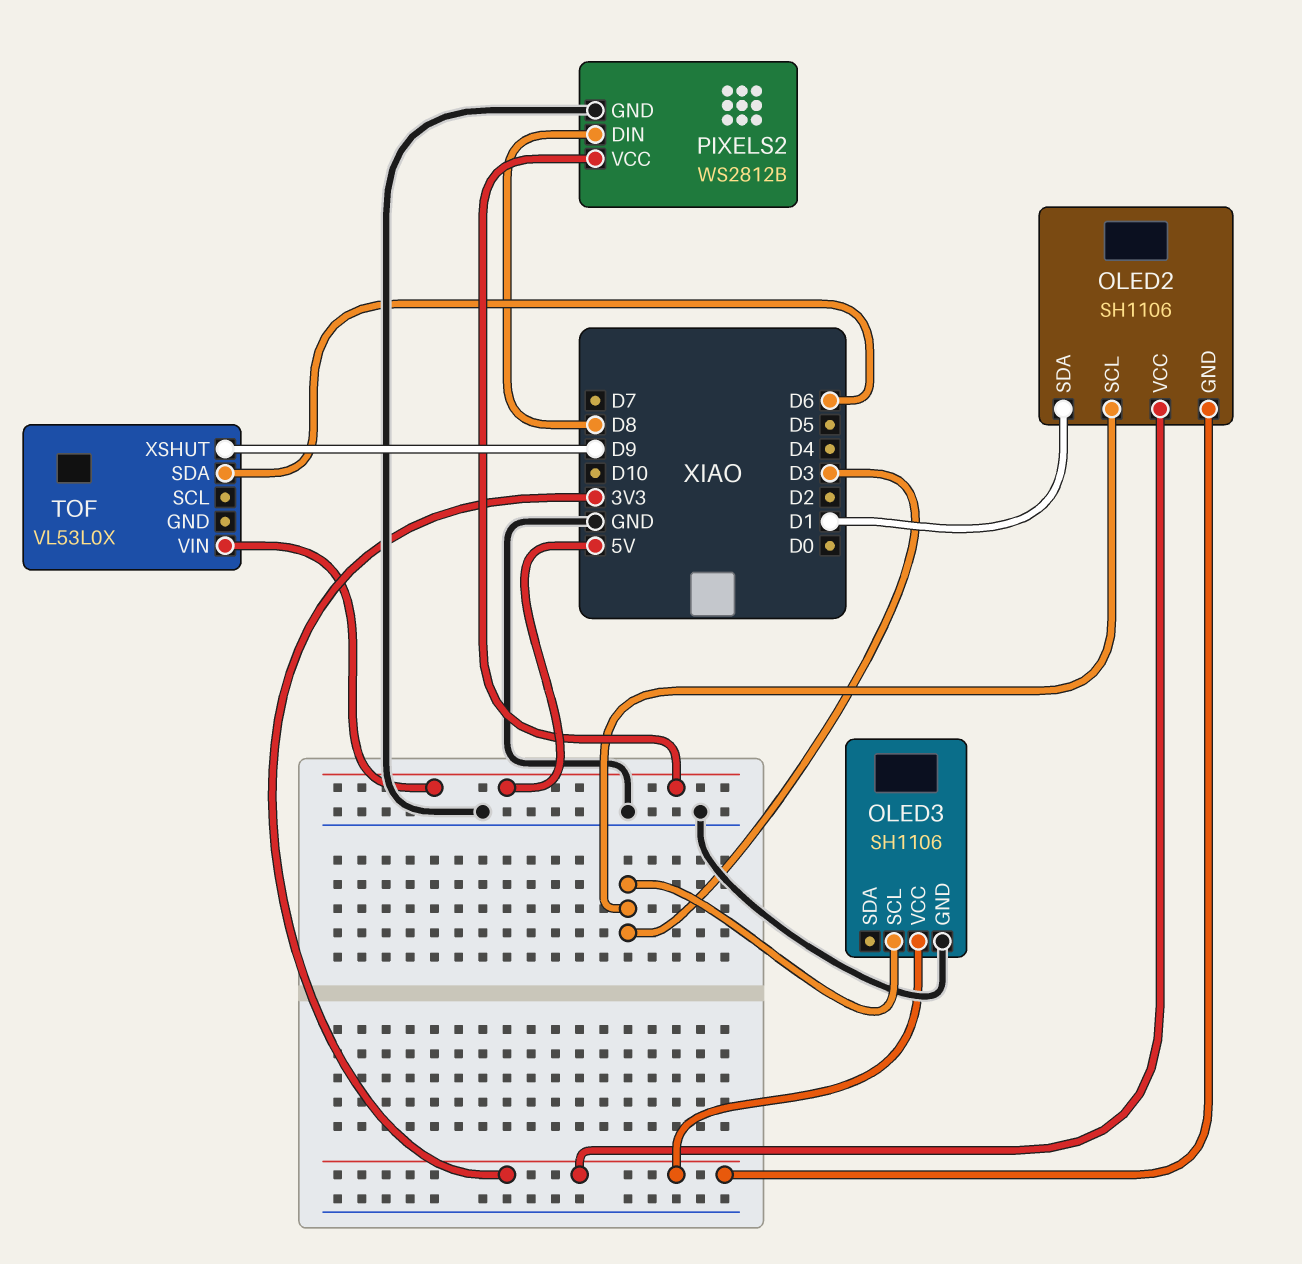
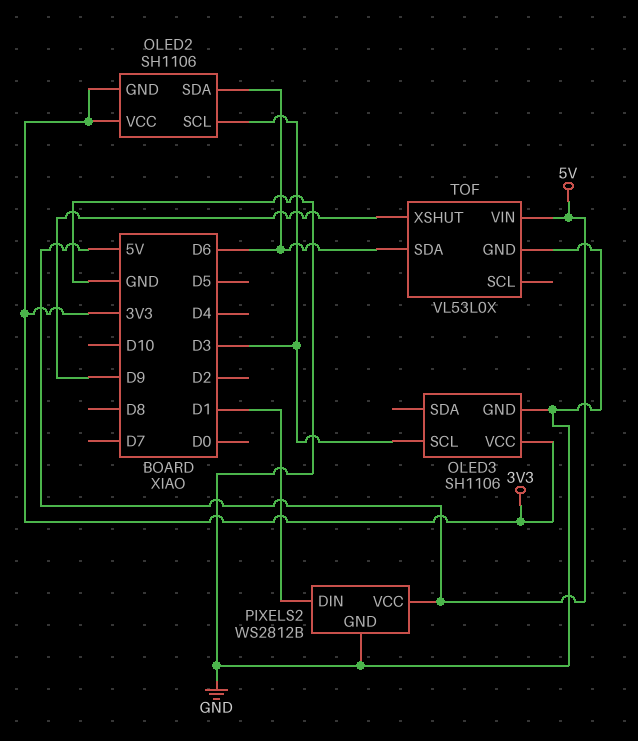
OLED2 pin SDA: D1 -> D6
PIXELS2 pin DIN: D8 -> D1
TOF pin GND: none -> GND

